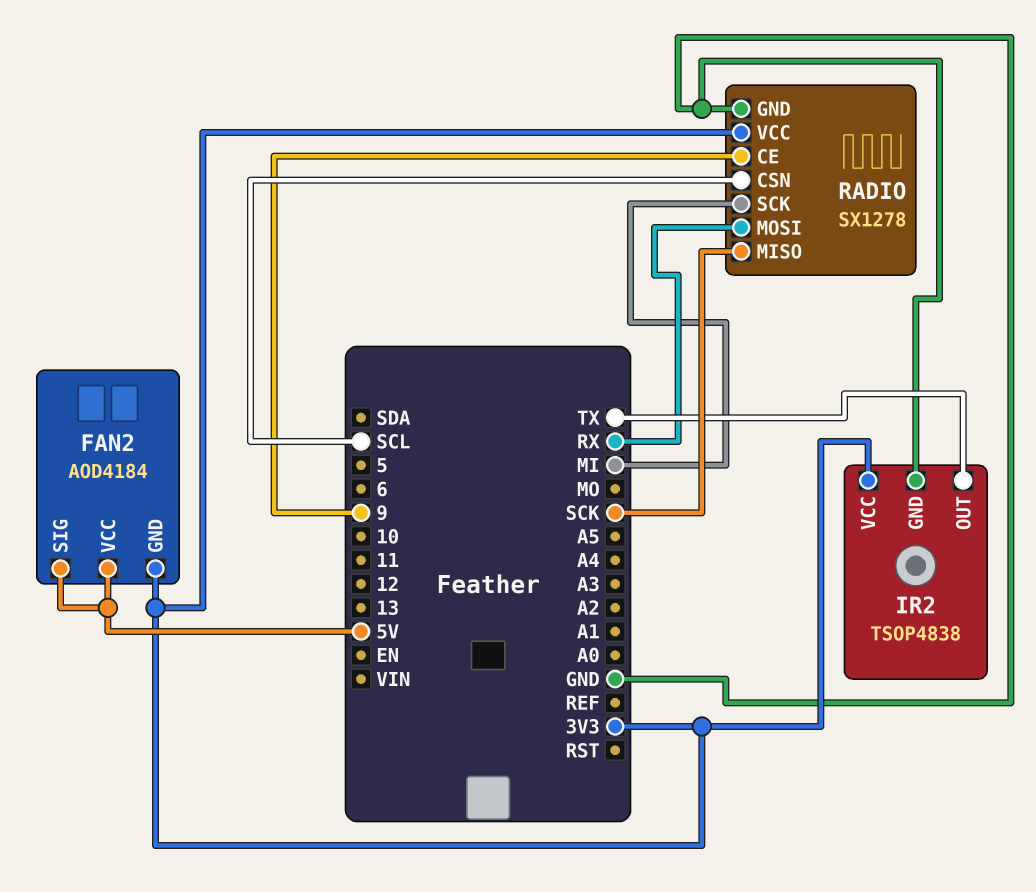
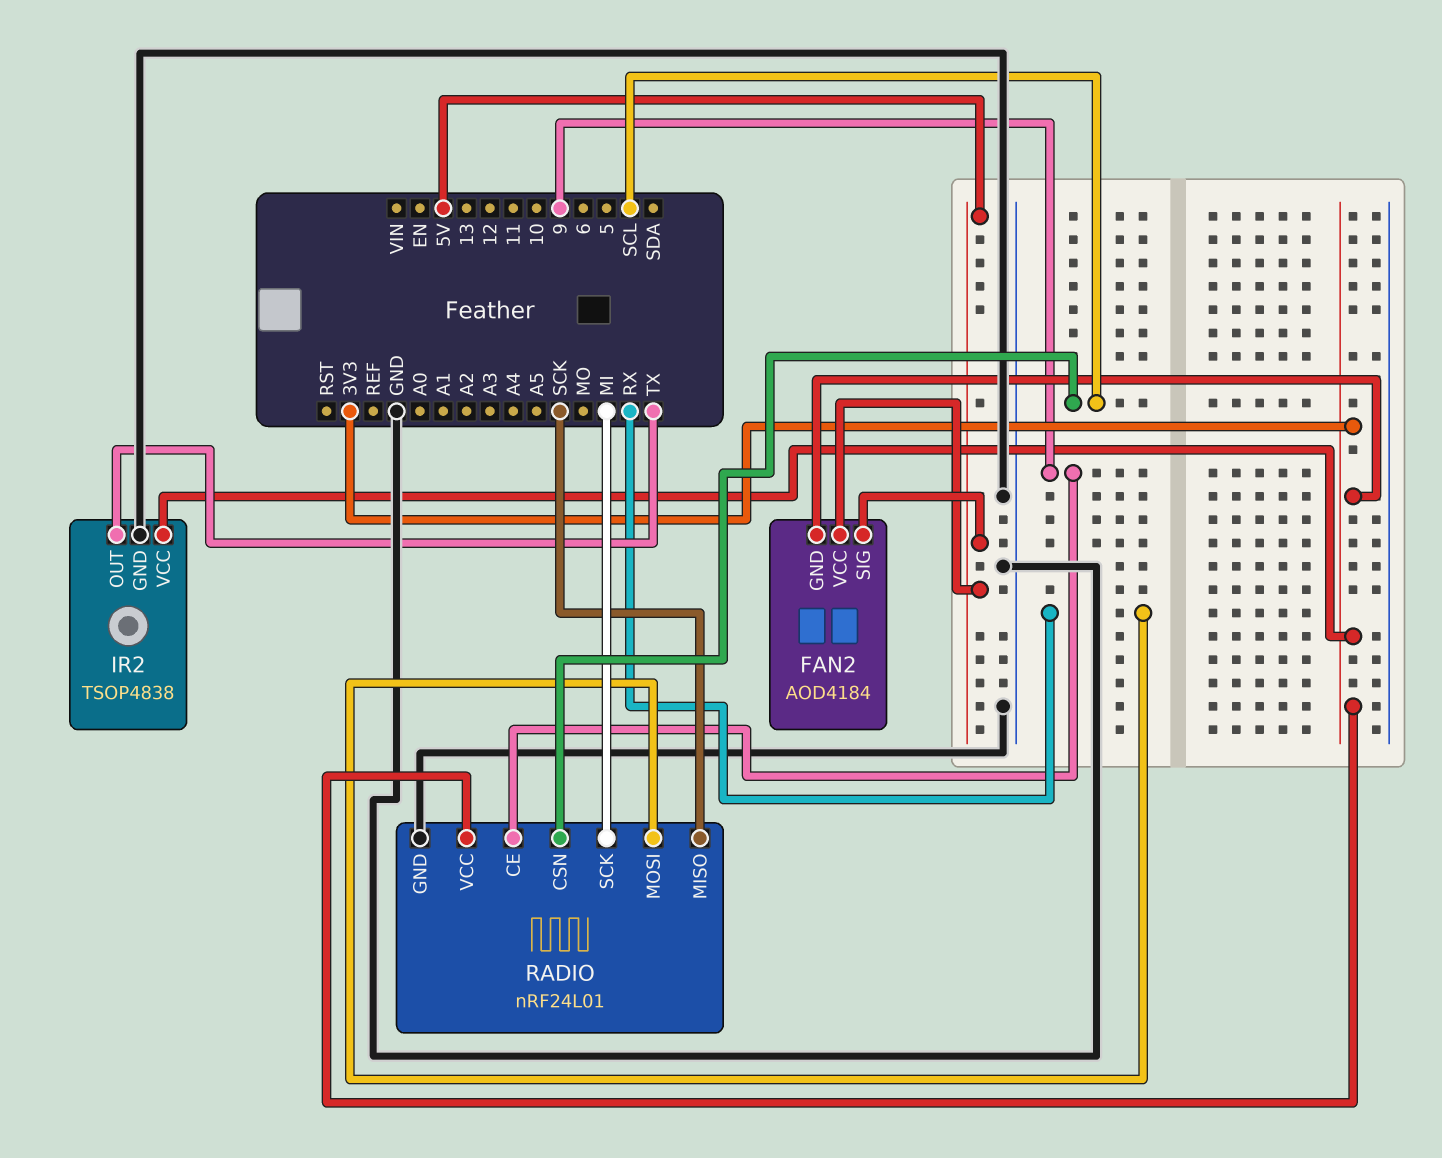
RADIO: SX1278 -> nRF24L01

